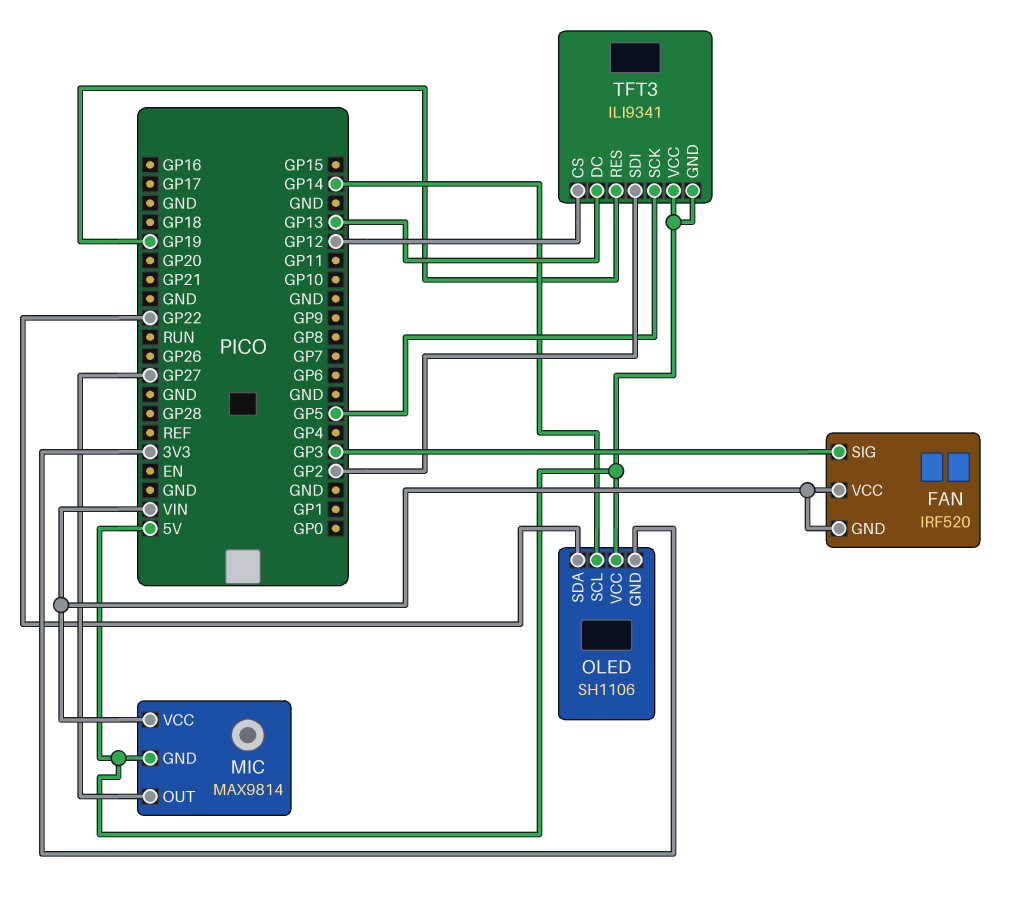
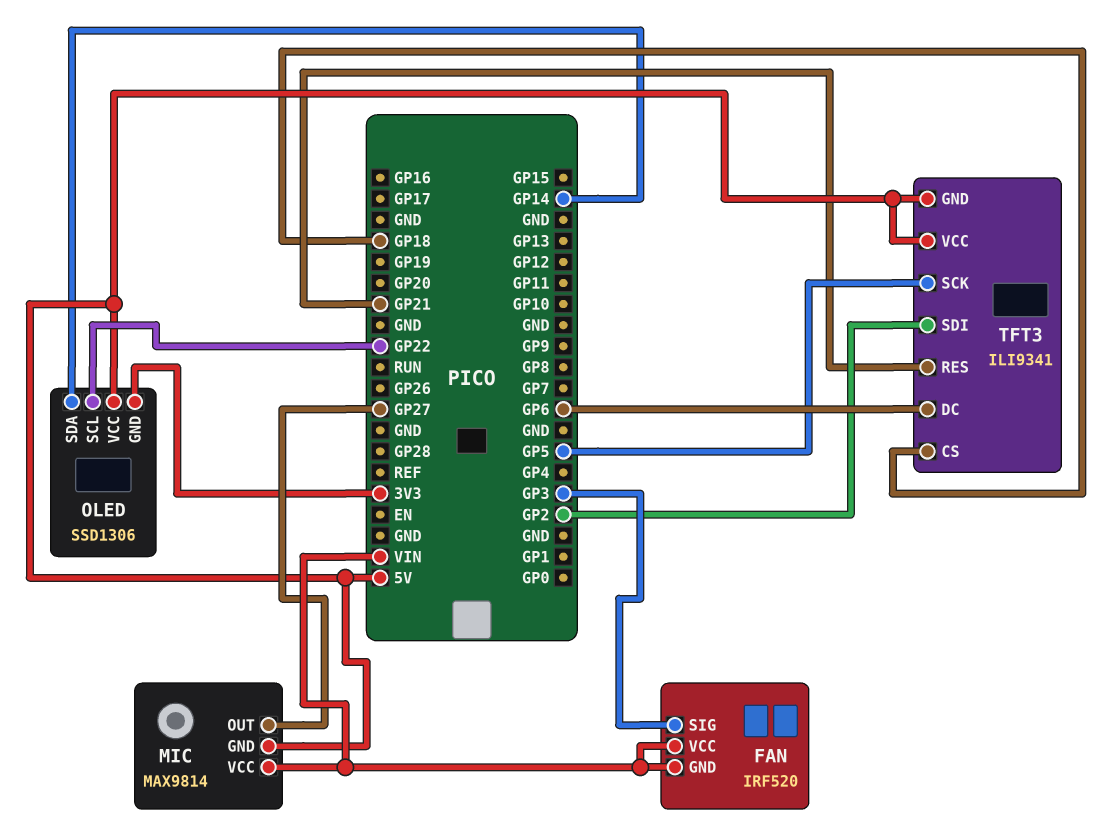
OLED: SH1106 -> SSD1306
OLED pin SCL: GP14 -> GP22
OLED pin SDA: GP22 -> GP14
TFT3 pin CS: GP12 -> GP18
TFT3 pin DC: GP13 -> GP6
TFT3 pin RES: GP19 -> GP21

